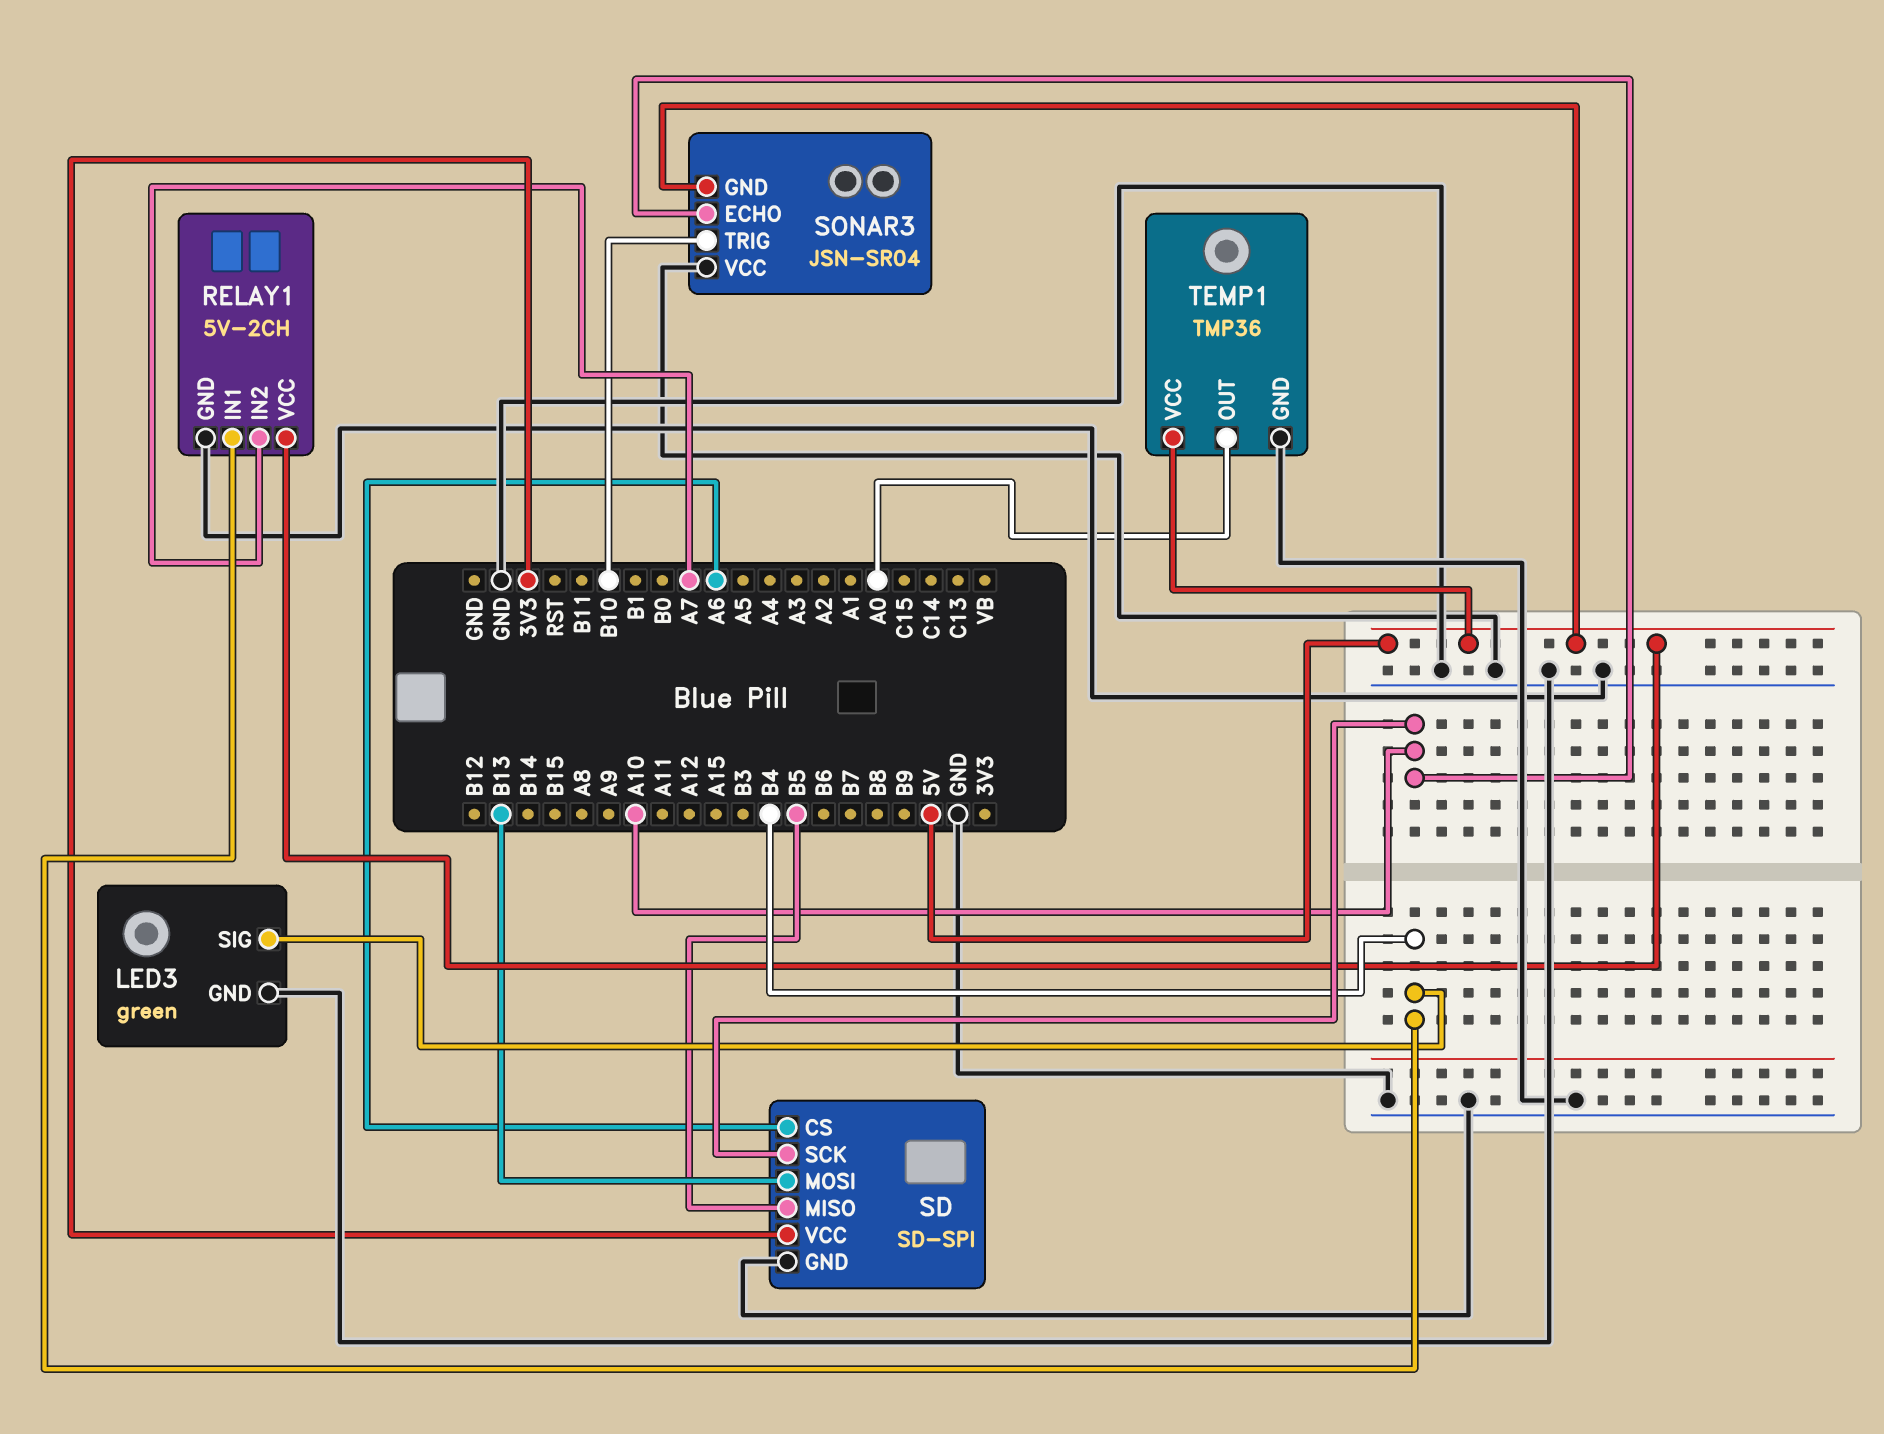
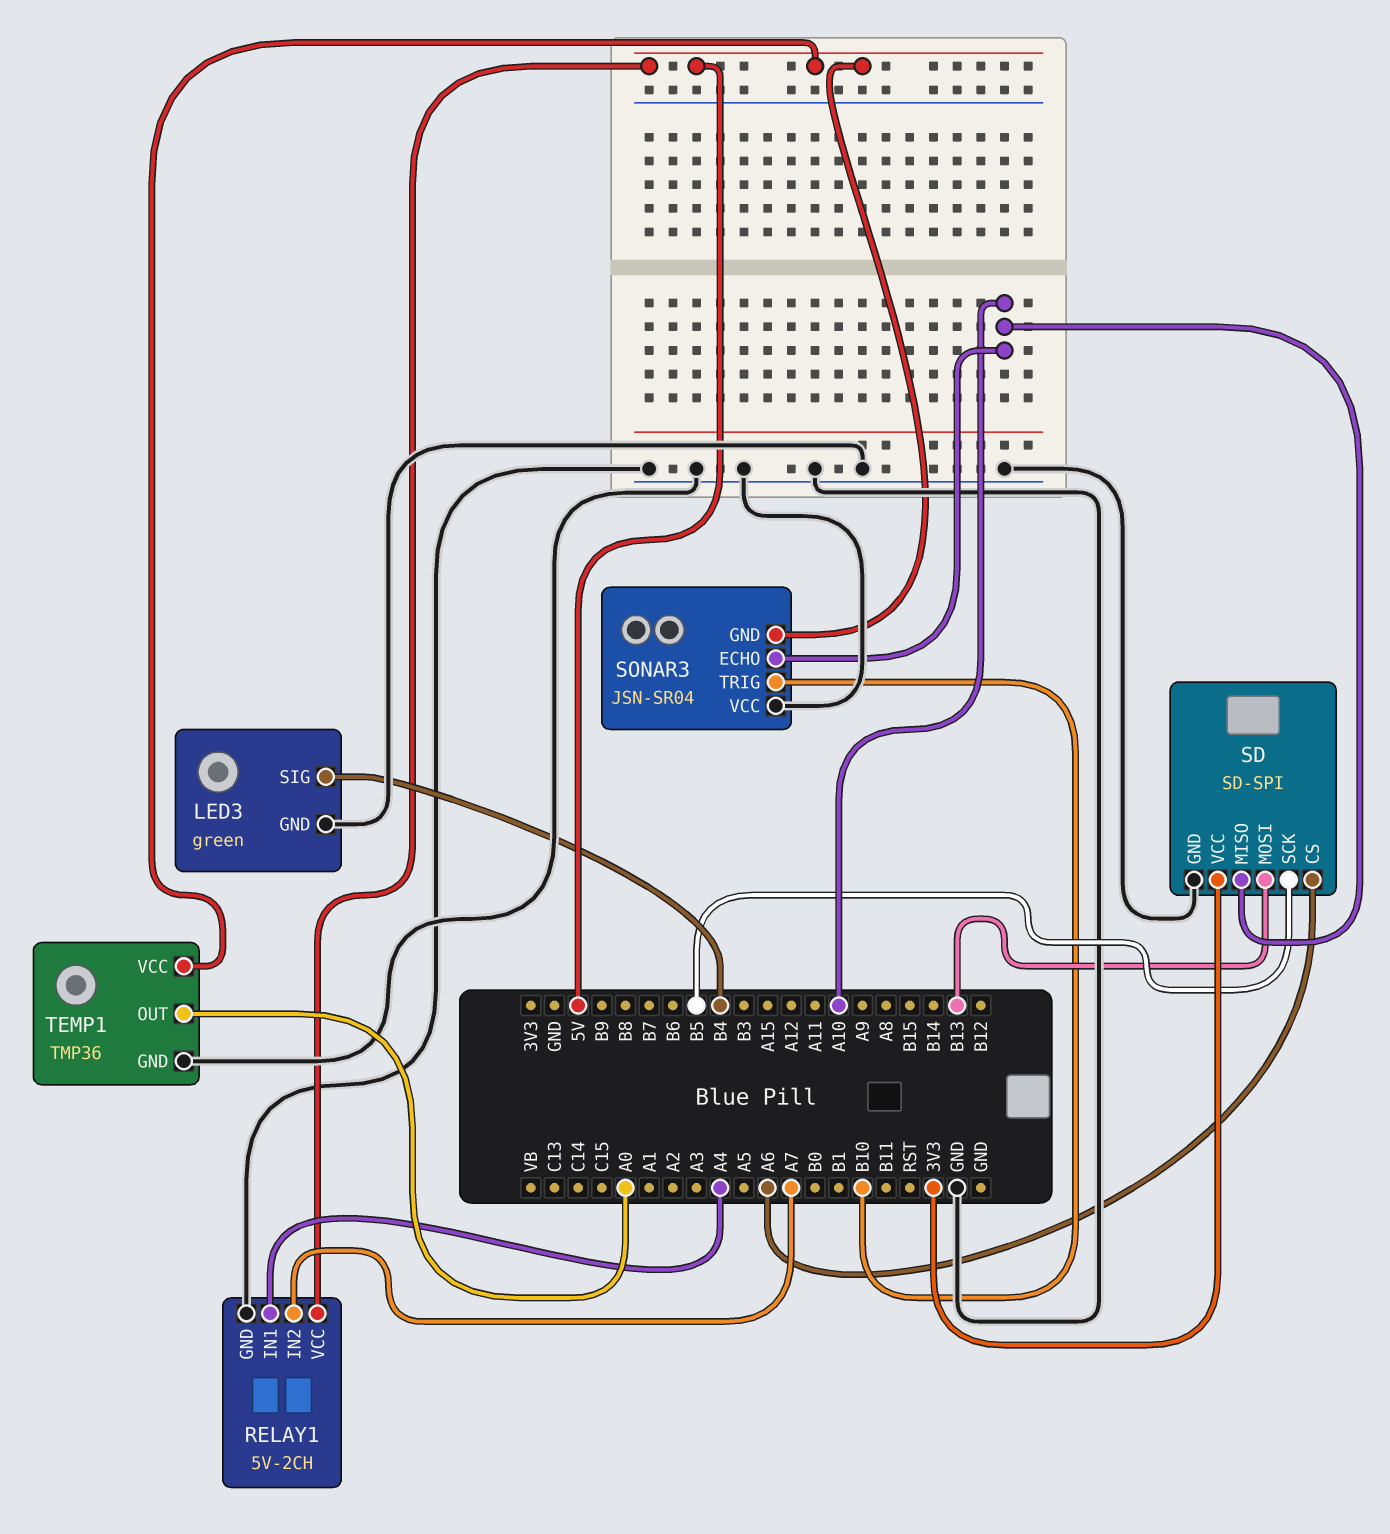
RELAY1 pin IN1: B4 -> A4
SD pin MISO: B5 -> A10
SD pin SCK: A10 -> B5

